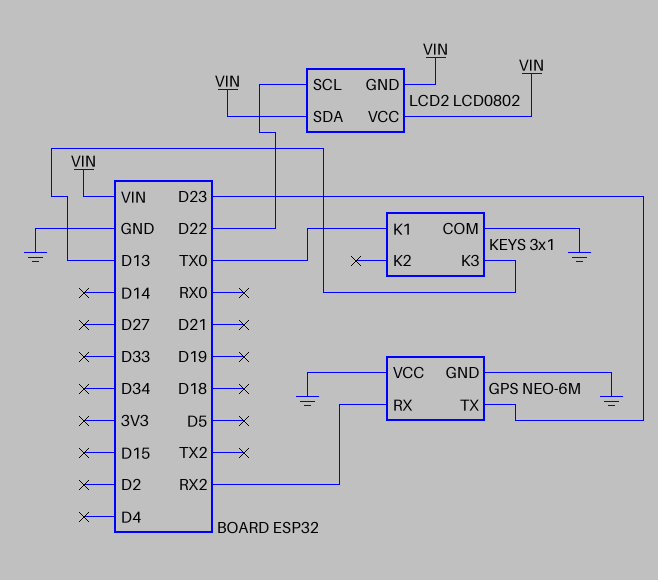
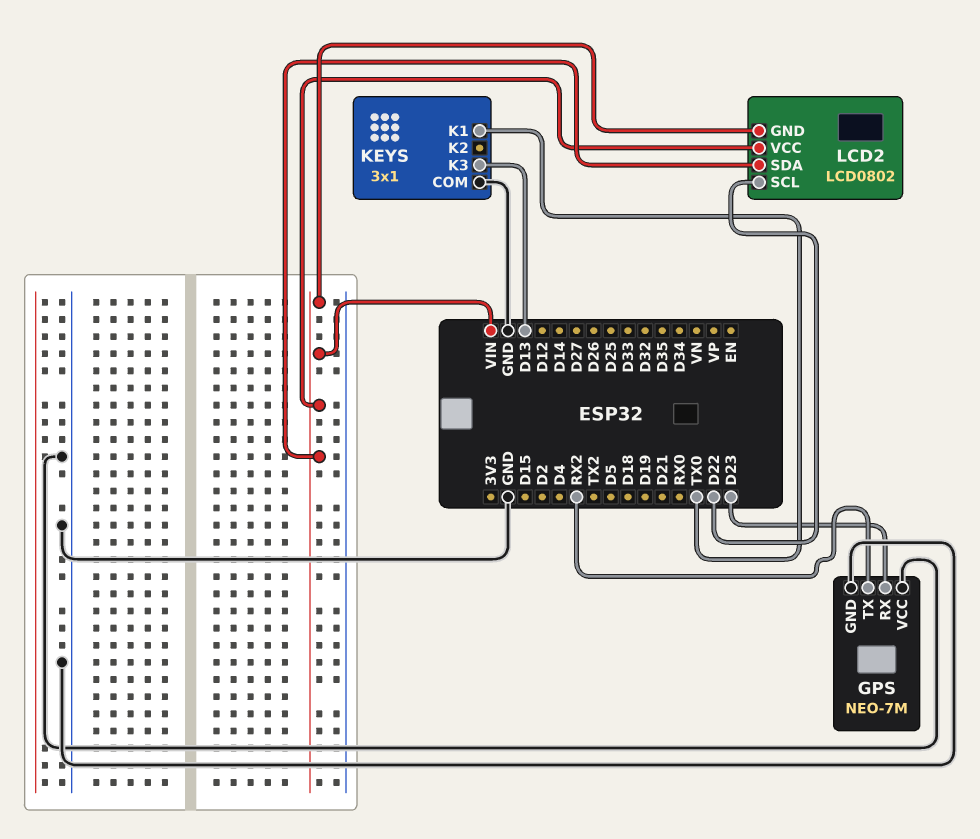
GPS: NEO-6M -> NEO-7M
GPS pin RX: RX2 -> D23
GPS pin TX: D23 -> RX2

